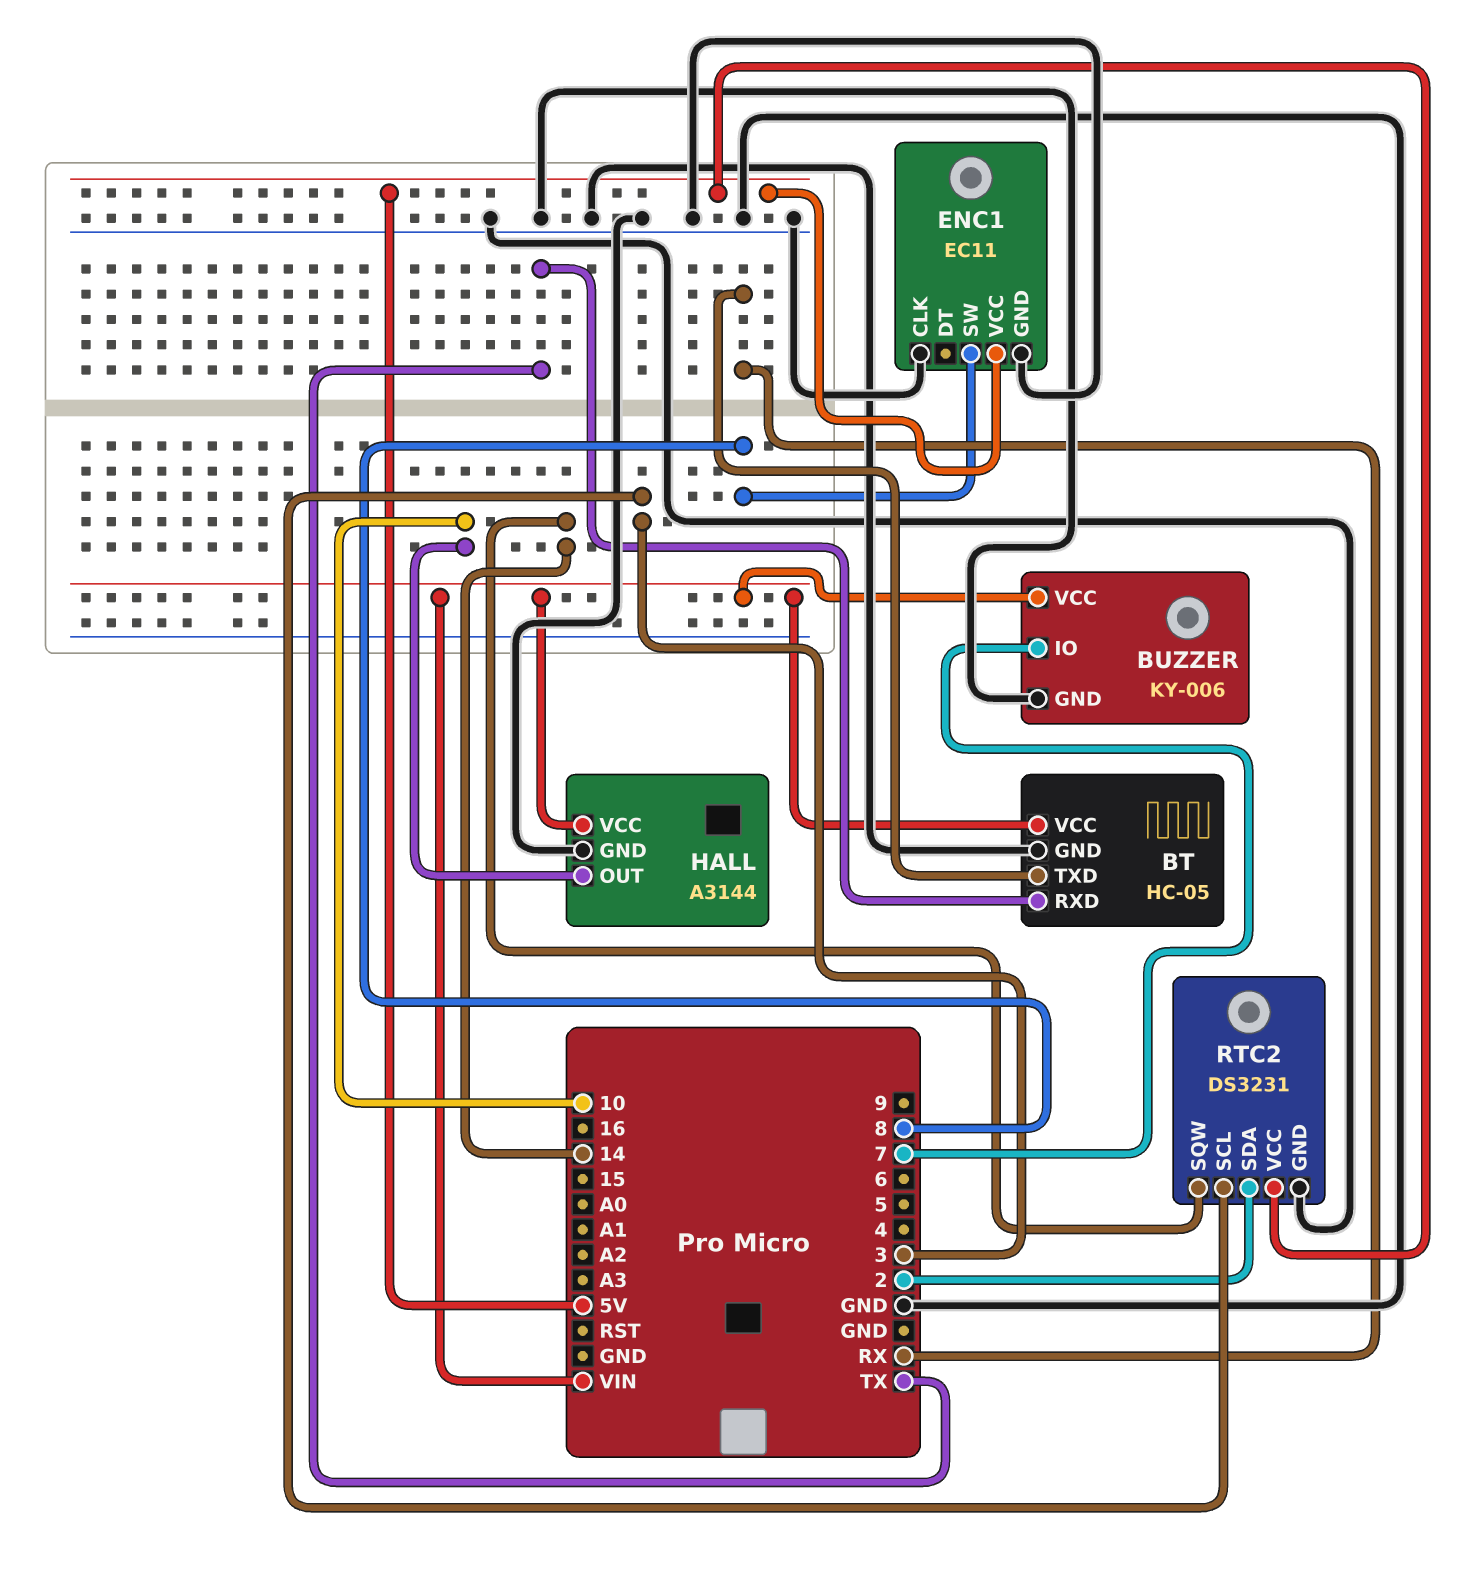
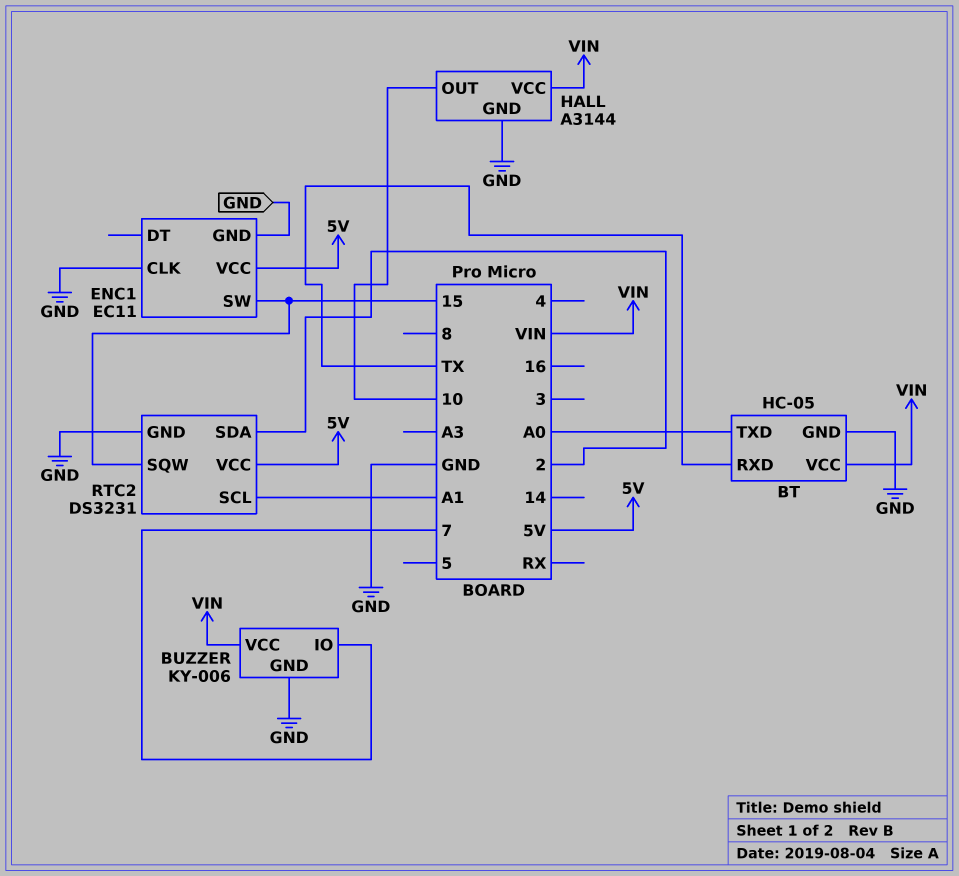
BT pin TXD: RX -> A0
ENC1 pin SW: 8 -> 15
RTC2 pin SCL: 3 -> A1
RTC2 pin SQW: 14 -> 15

